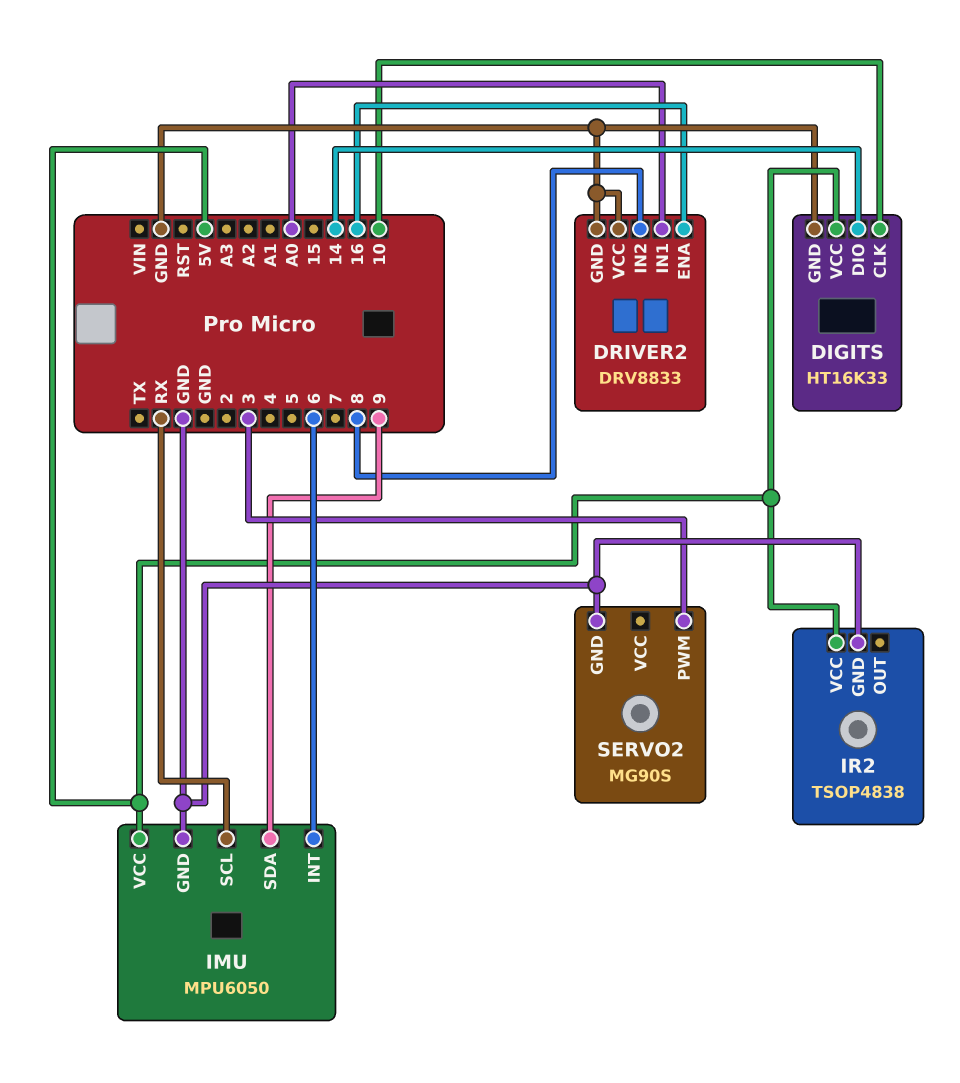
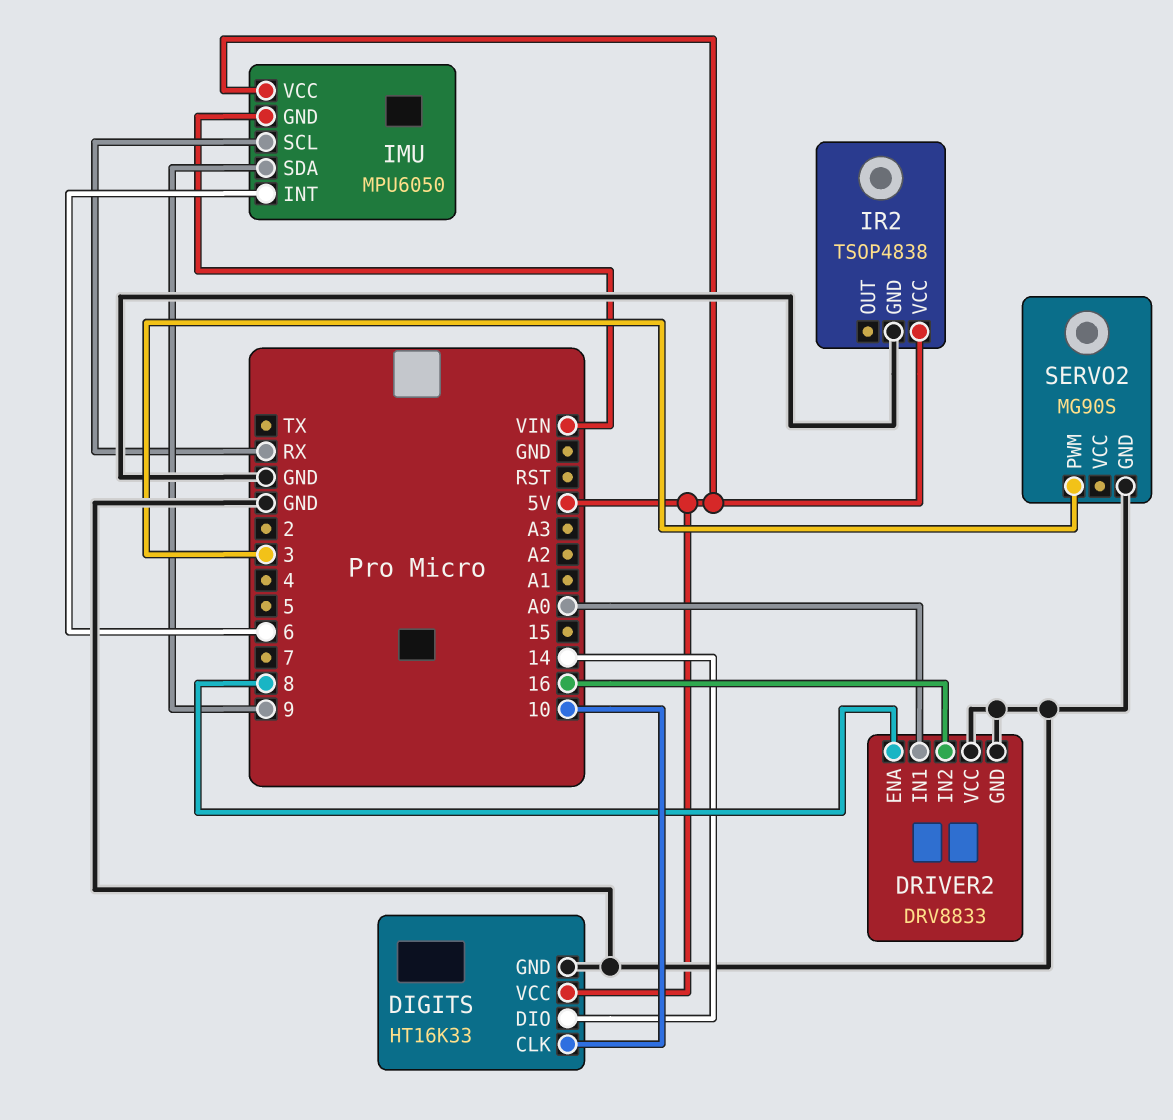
DRIVER2 pin ENA: 16 -> 8
DRIVER2 pin IN2: 8 -> 16
IMU pin GND: GND -> VIN

